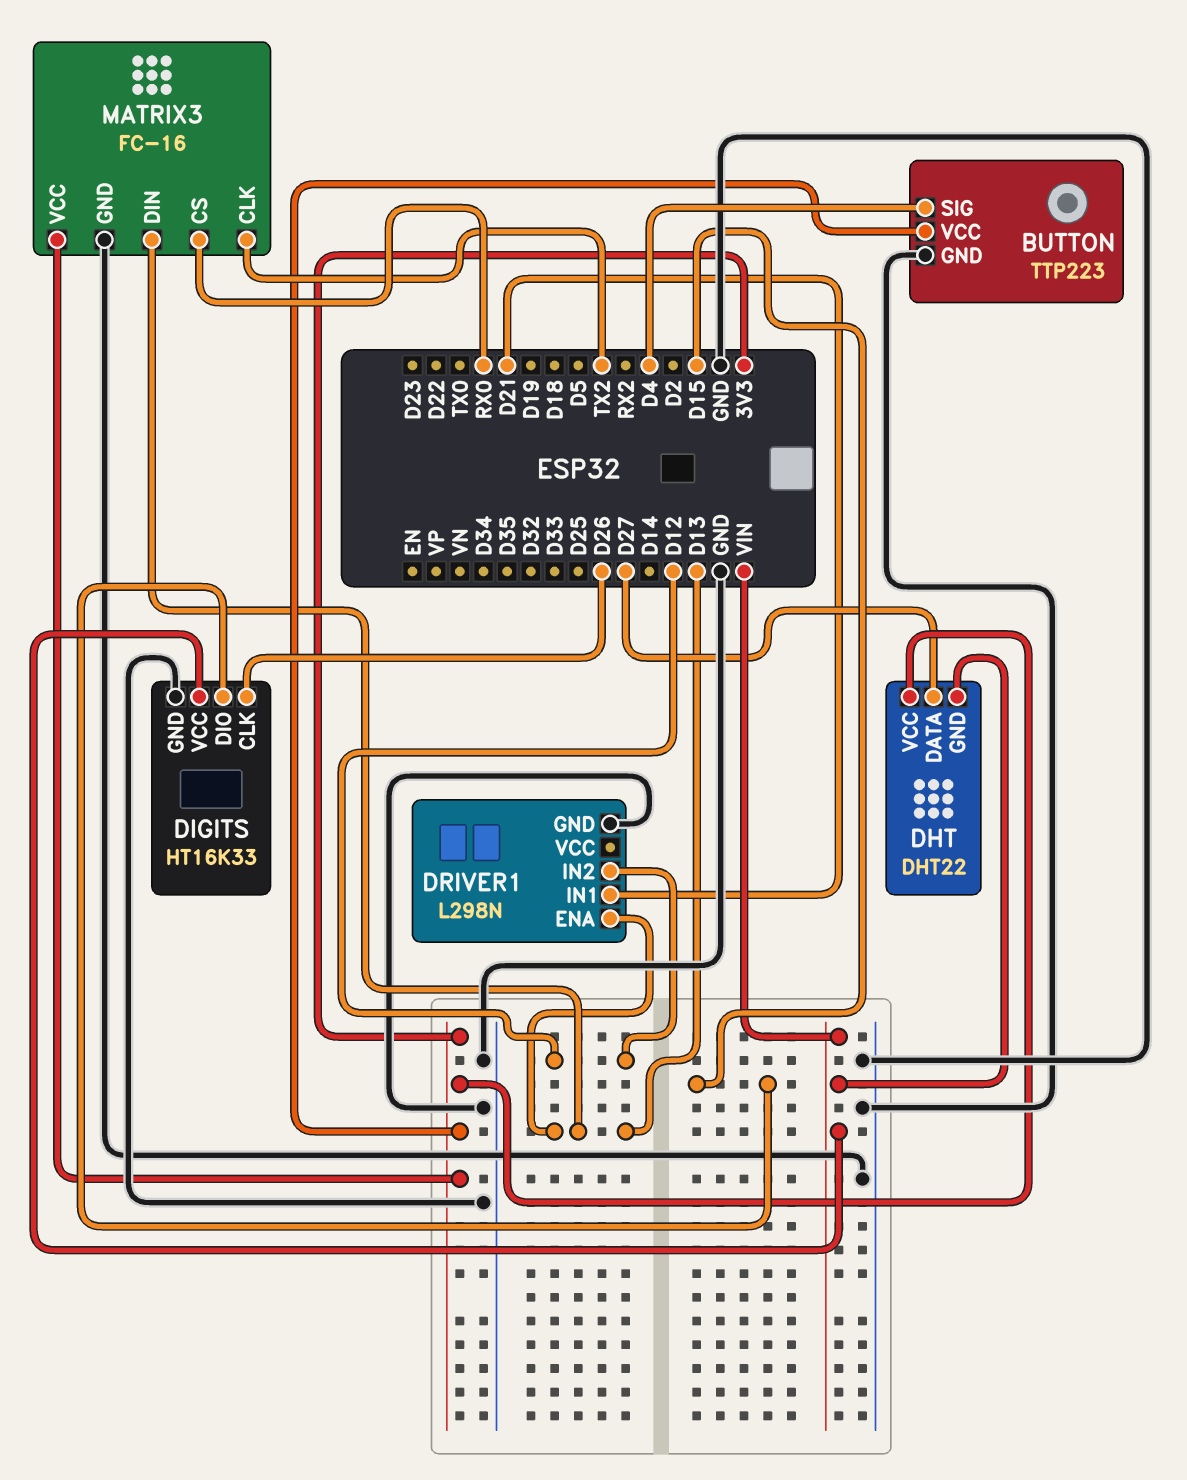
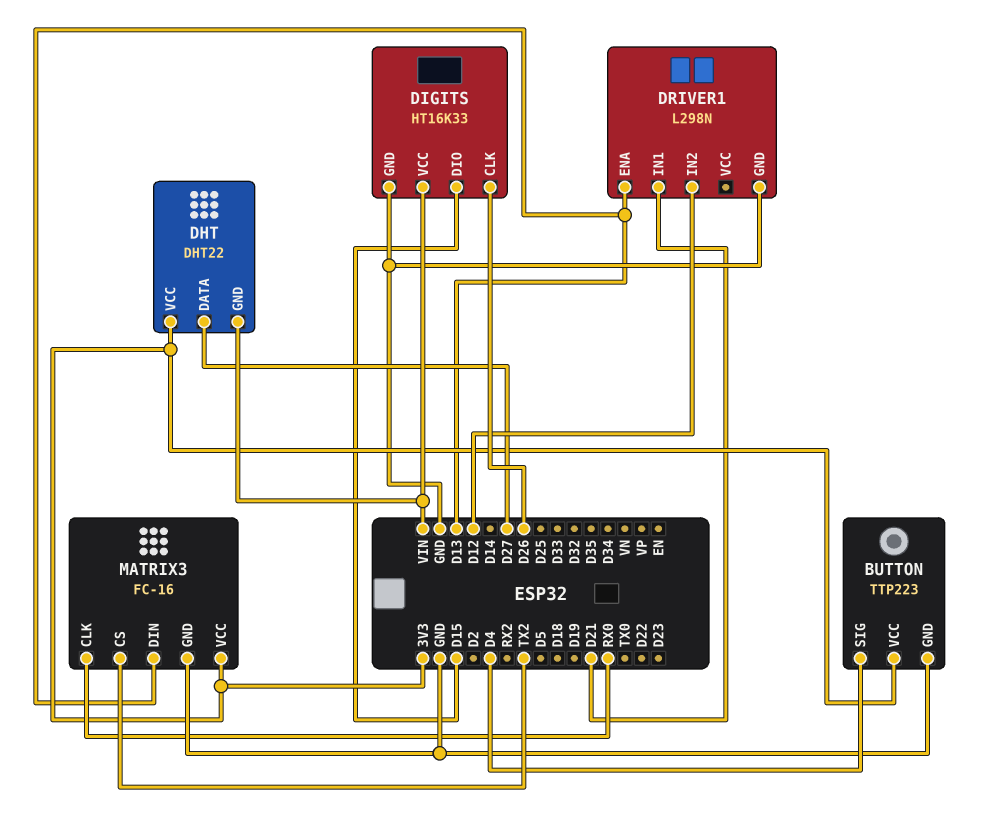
MATRIX3 pin CLK: TX2 -> RX0
MATRIX3 pin CS: RX0 -> TX2

